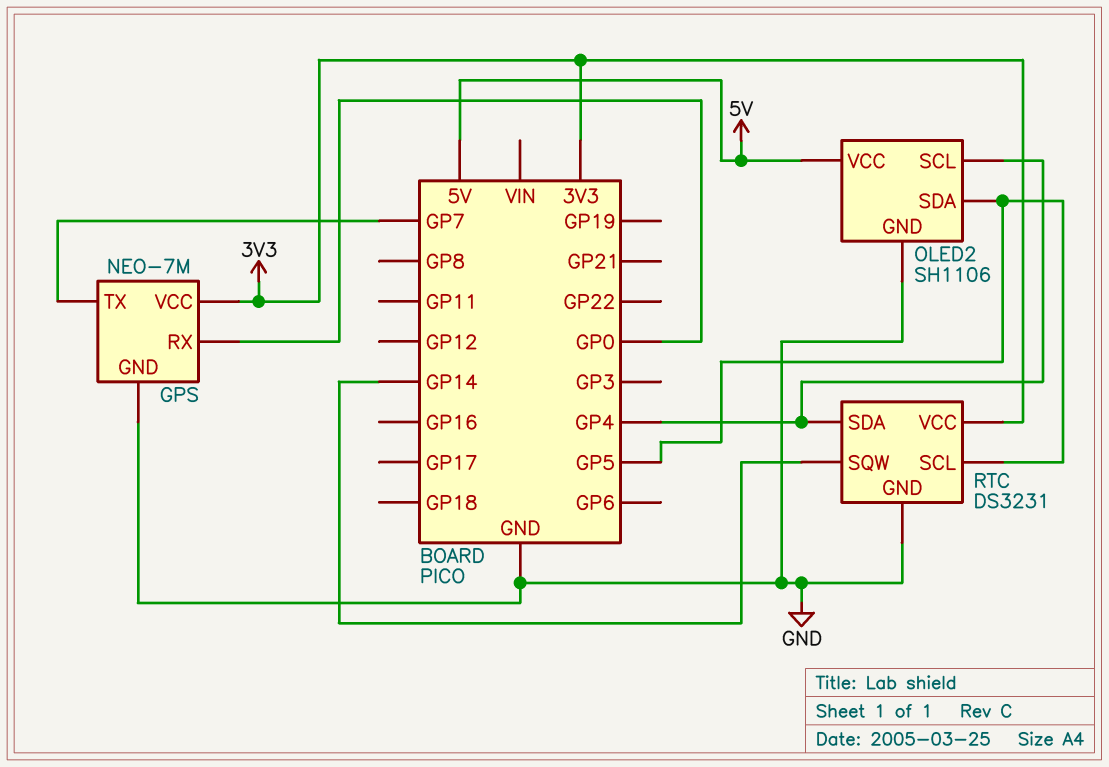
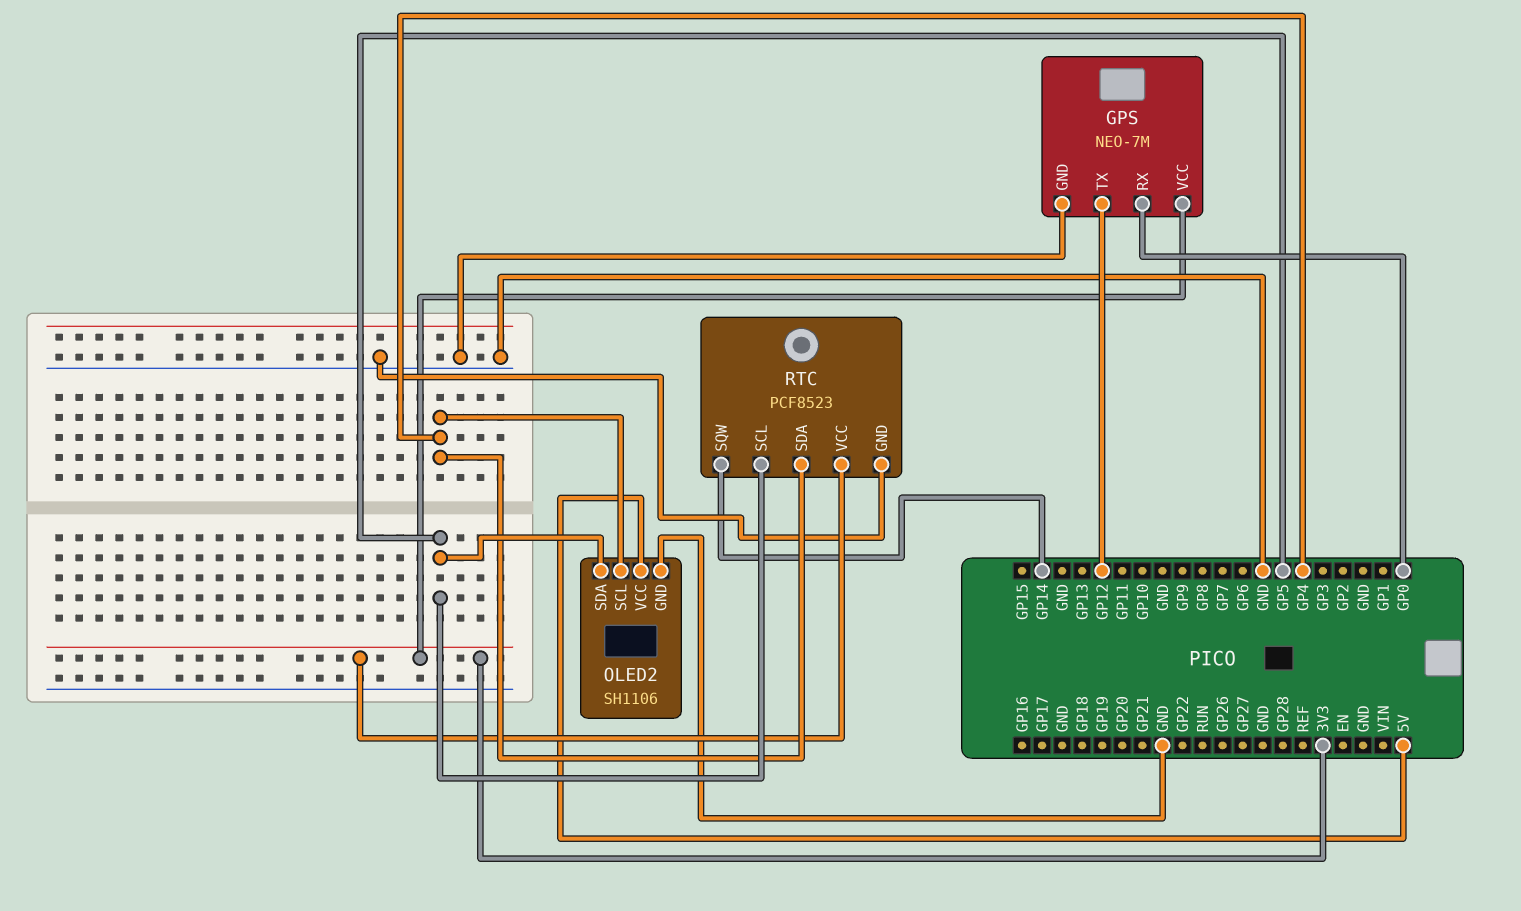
GPS pin TX: GP7 -> GP12
RTC: DS3231 -> PCF8523

